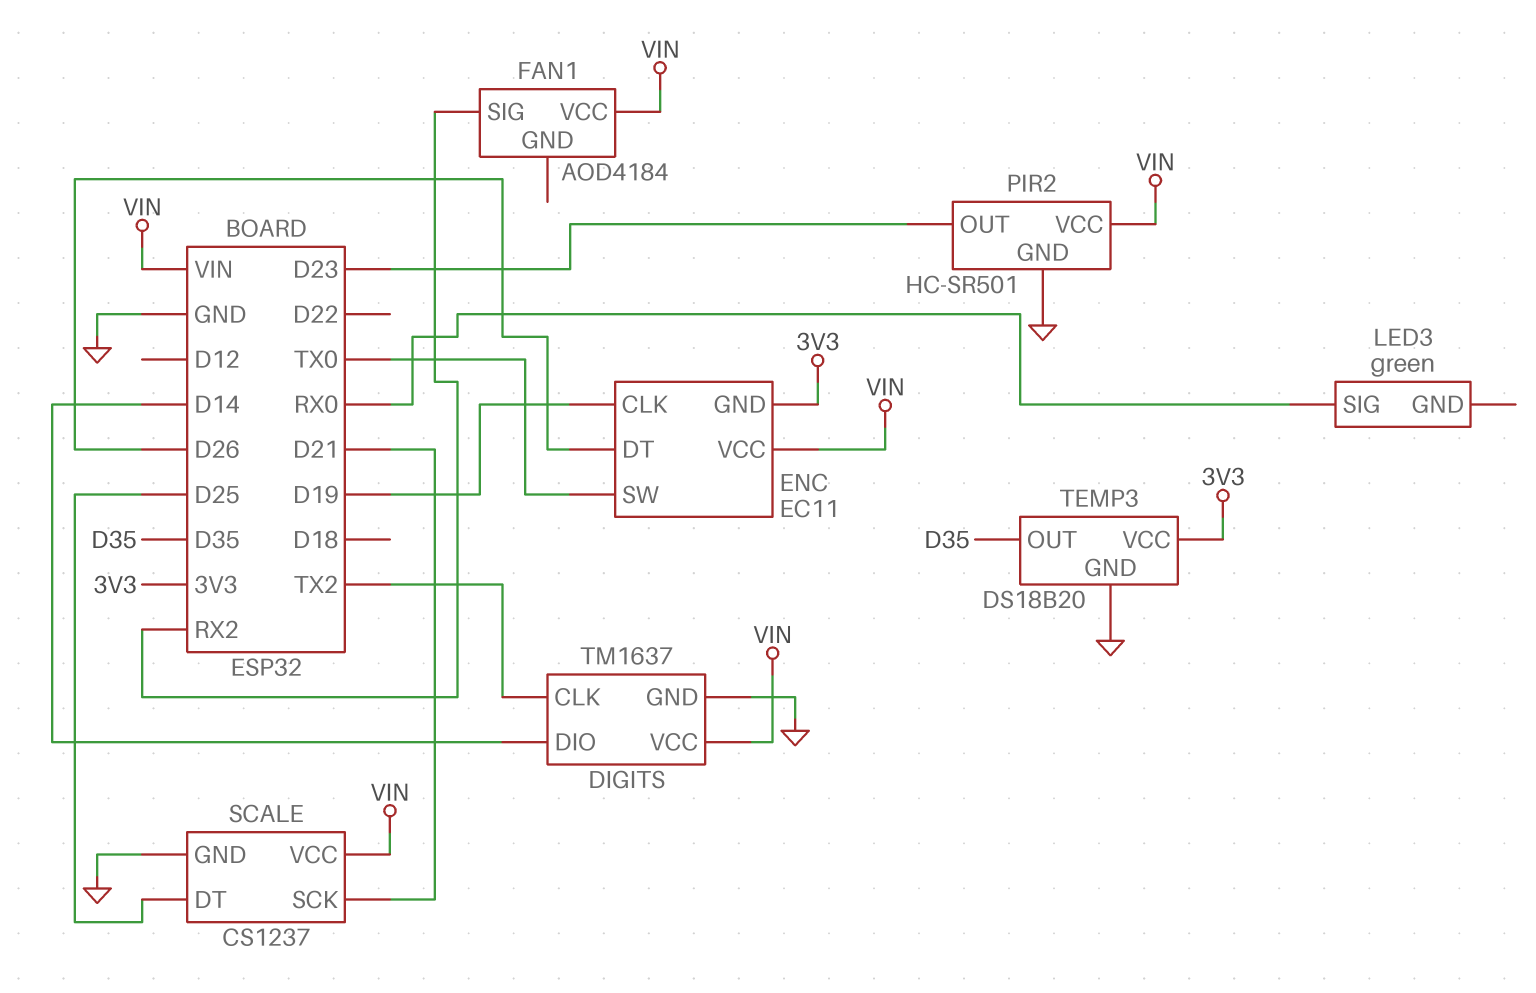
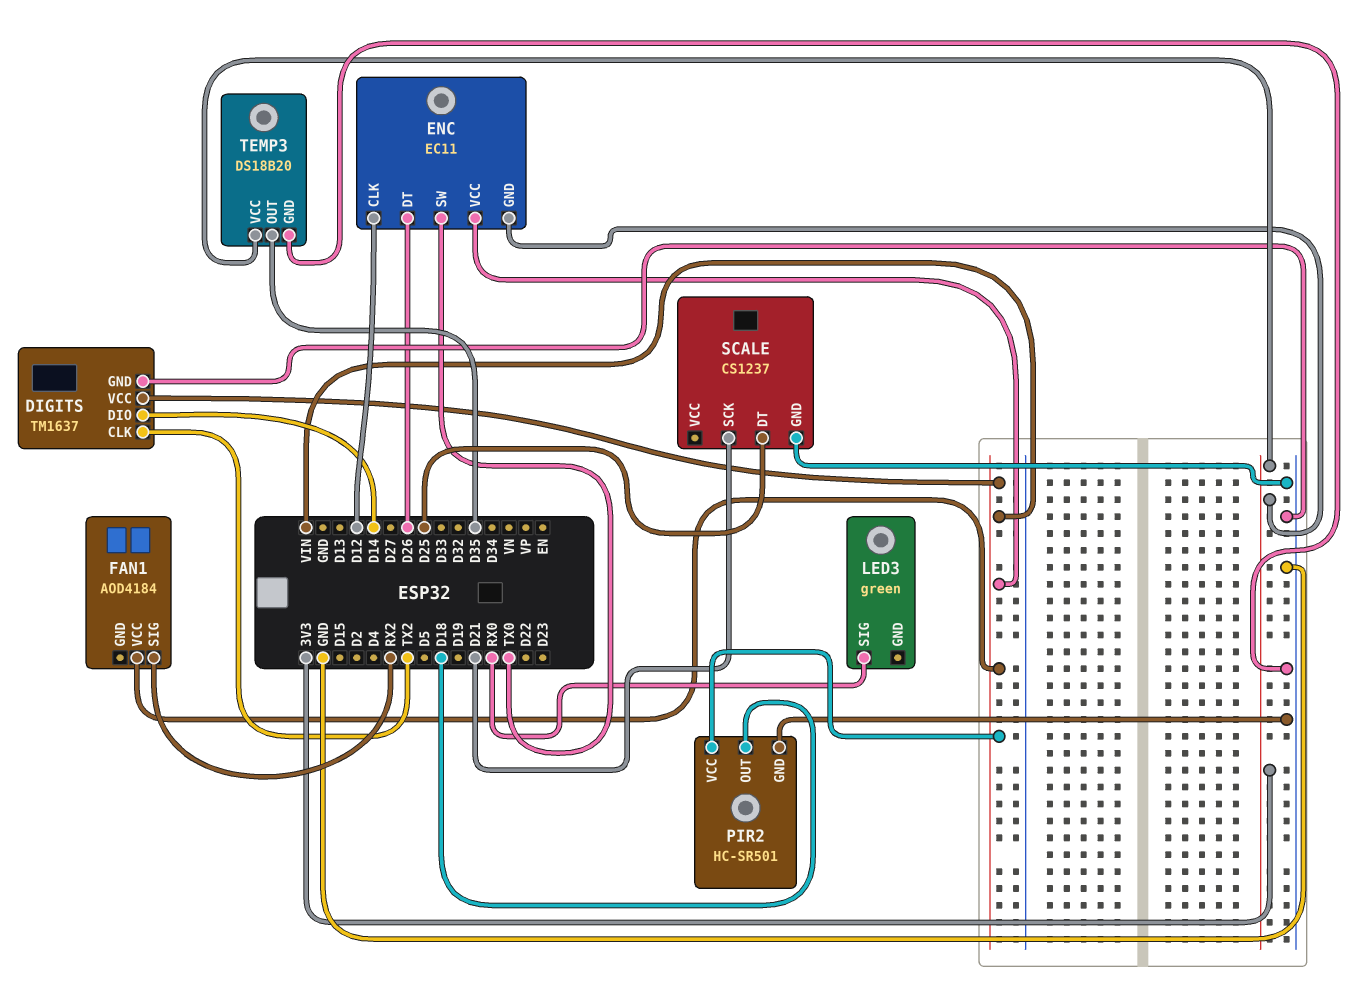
ENC pin CLK: D19 -> D12
PIR2 pin OUT: D23 -> D18
SCALE pin VCC: VIN -> none

